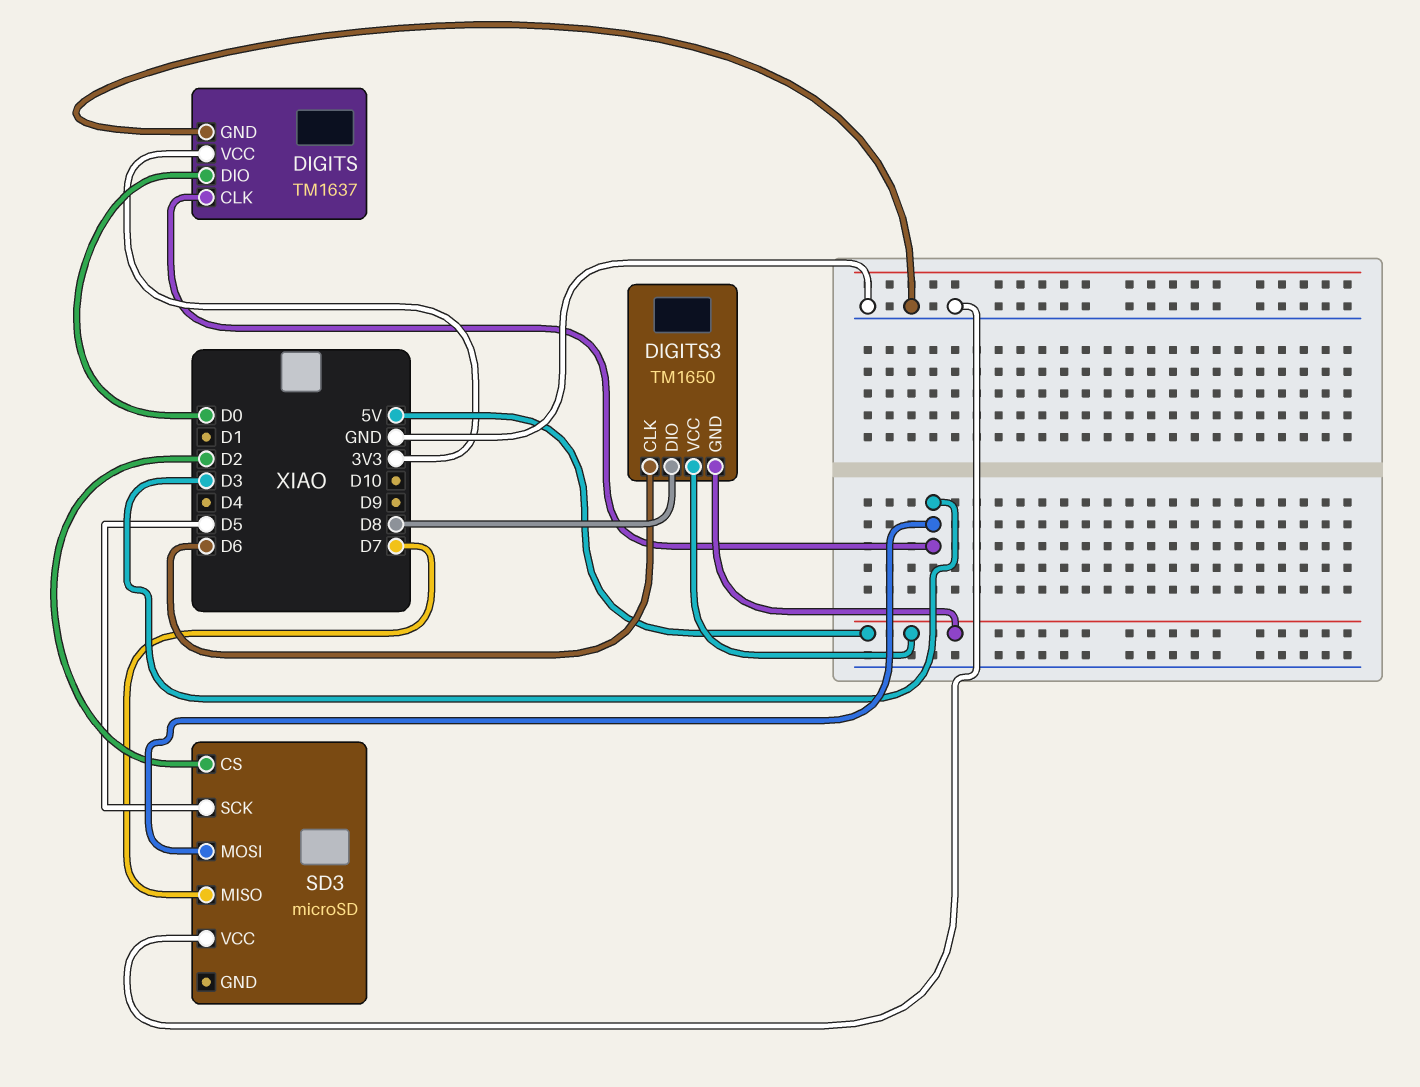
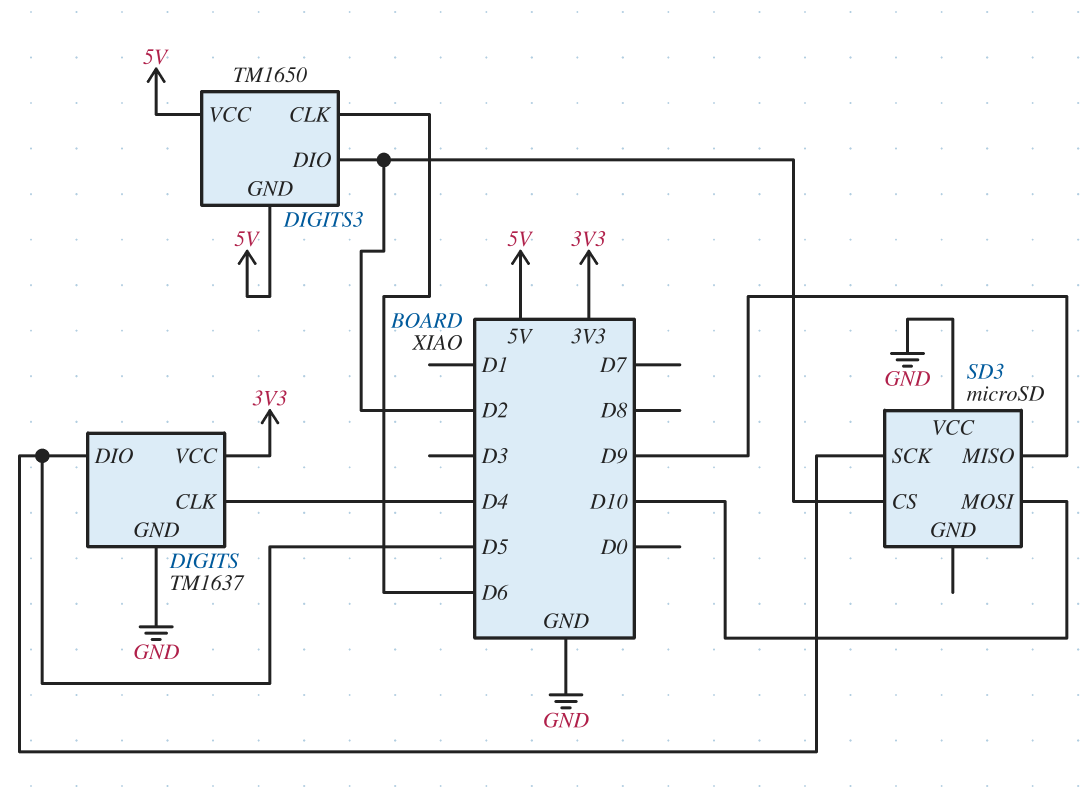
DIGITS pin CLK: D3 -> D4
DIGITS pin DIO: D0 -> D5
DIGITS3 pin DIO: D8 -> D2
SD3 pin MISO: D7 -> D9
SD3 pin MOSI: D3 -> D10

